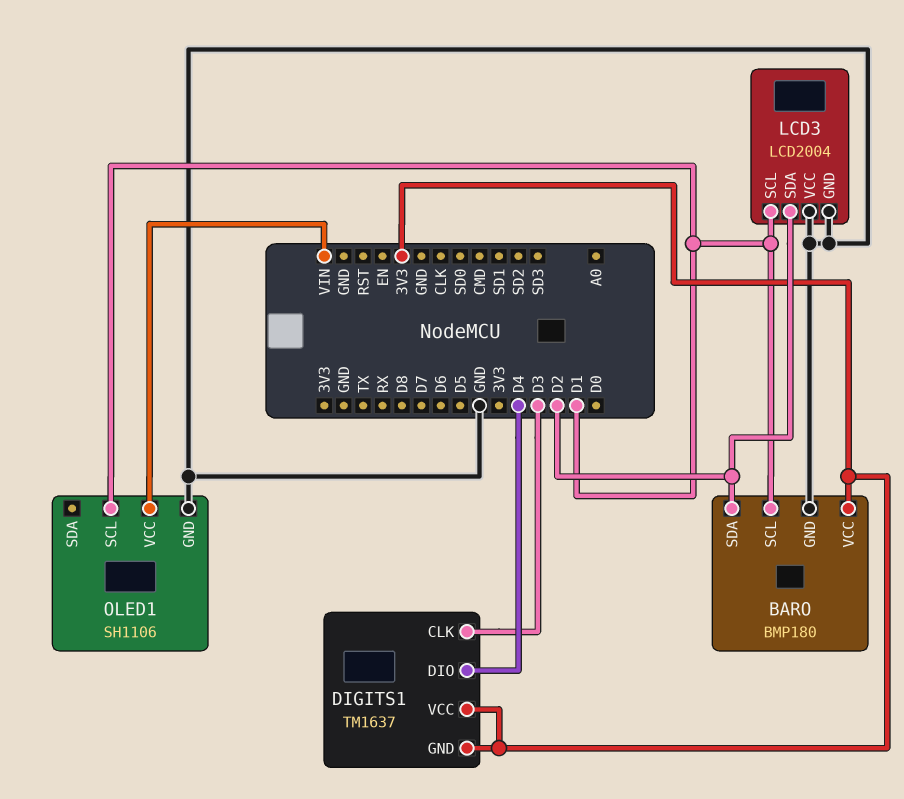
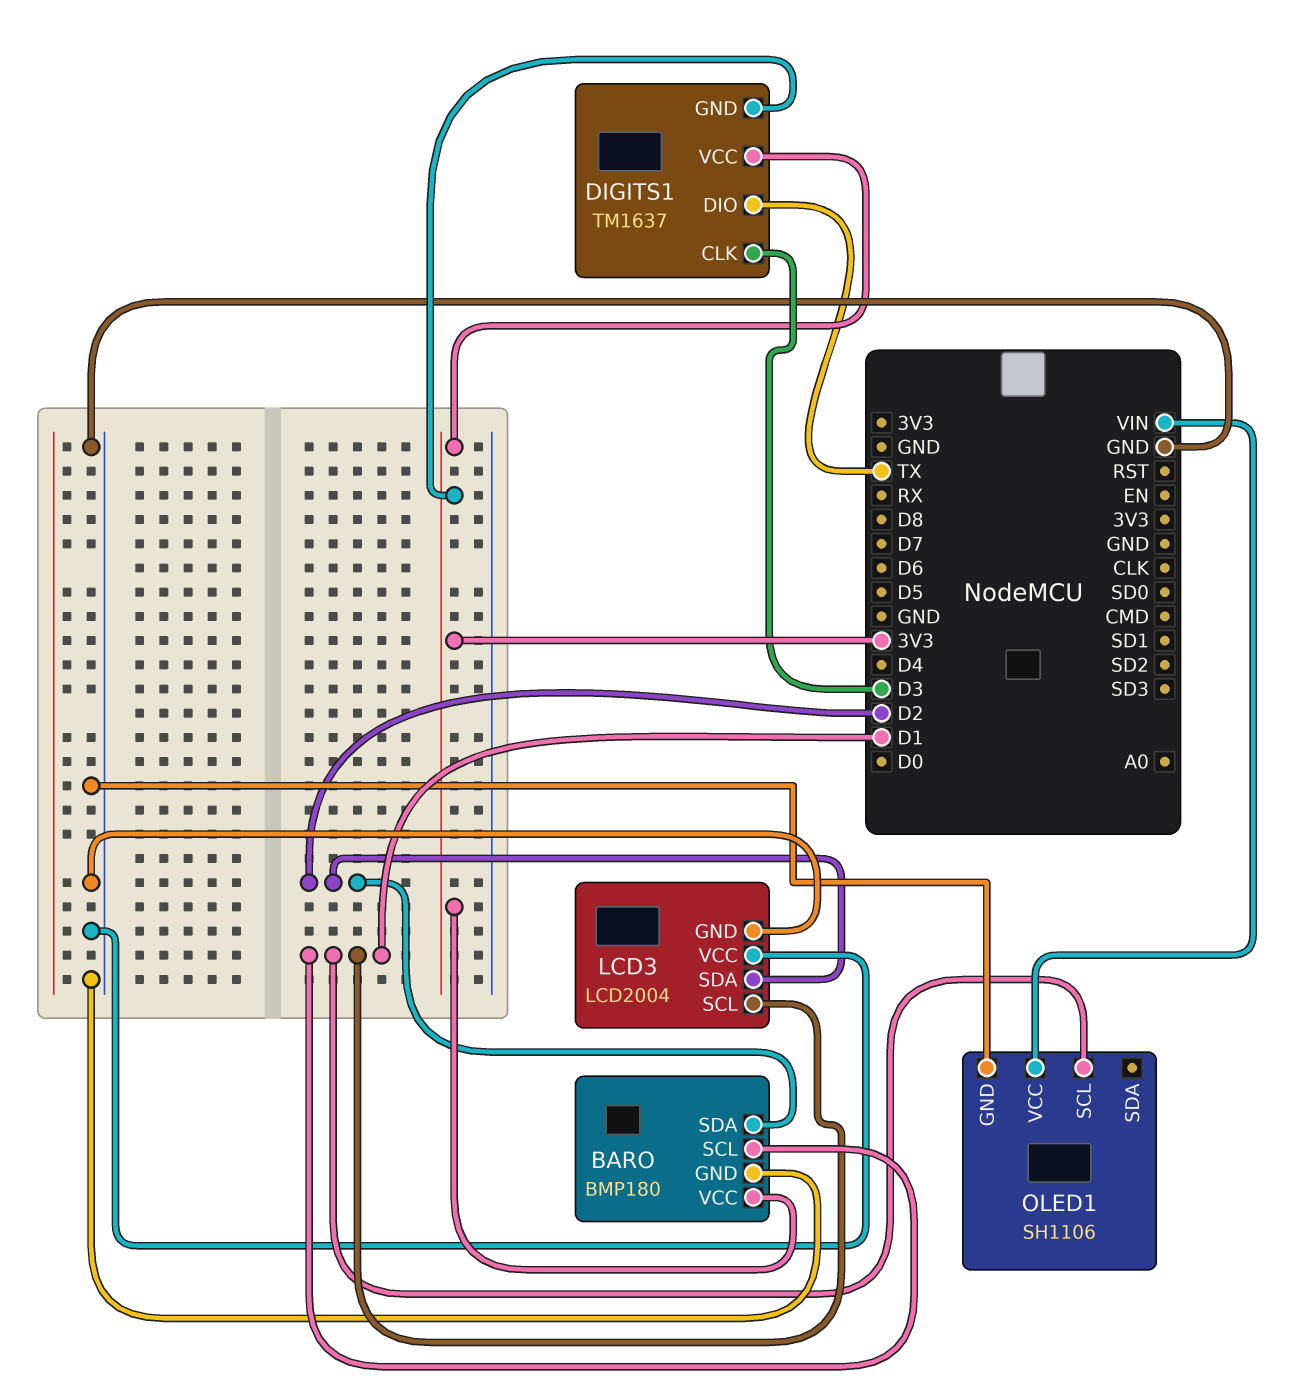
DIGITS1 pin DIO: D4 -> TX

